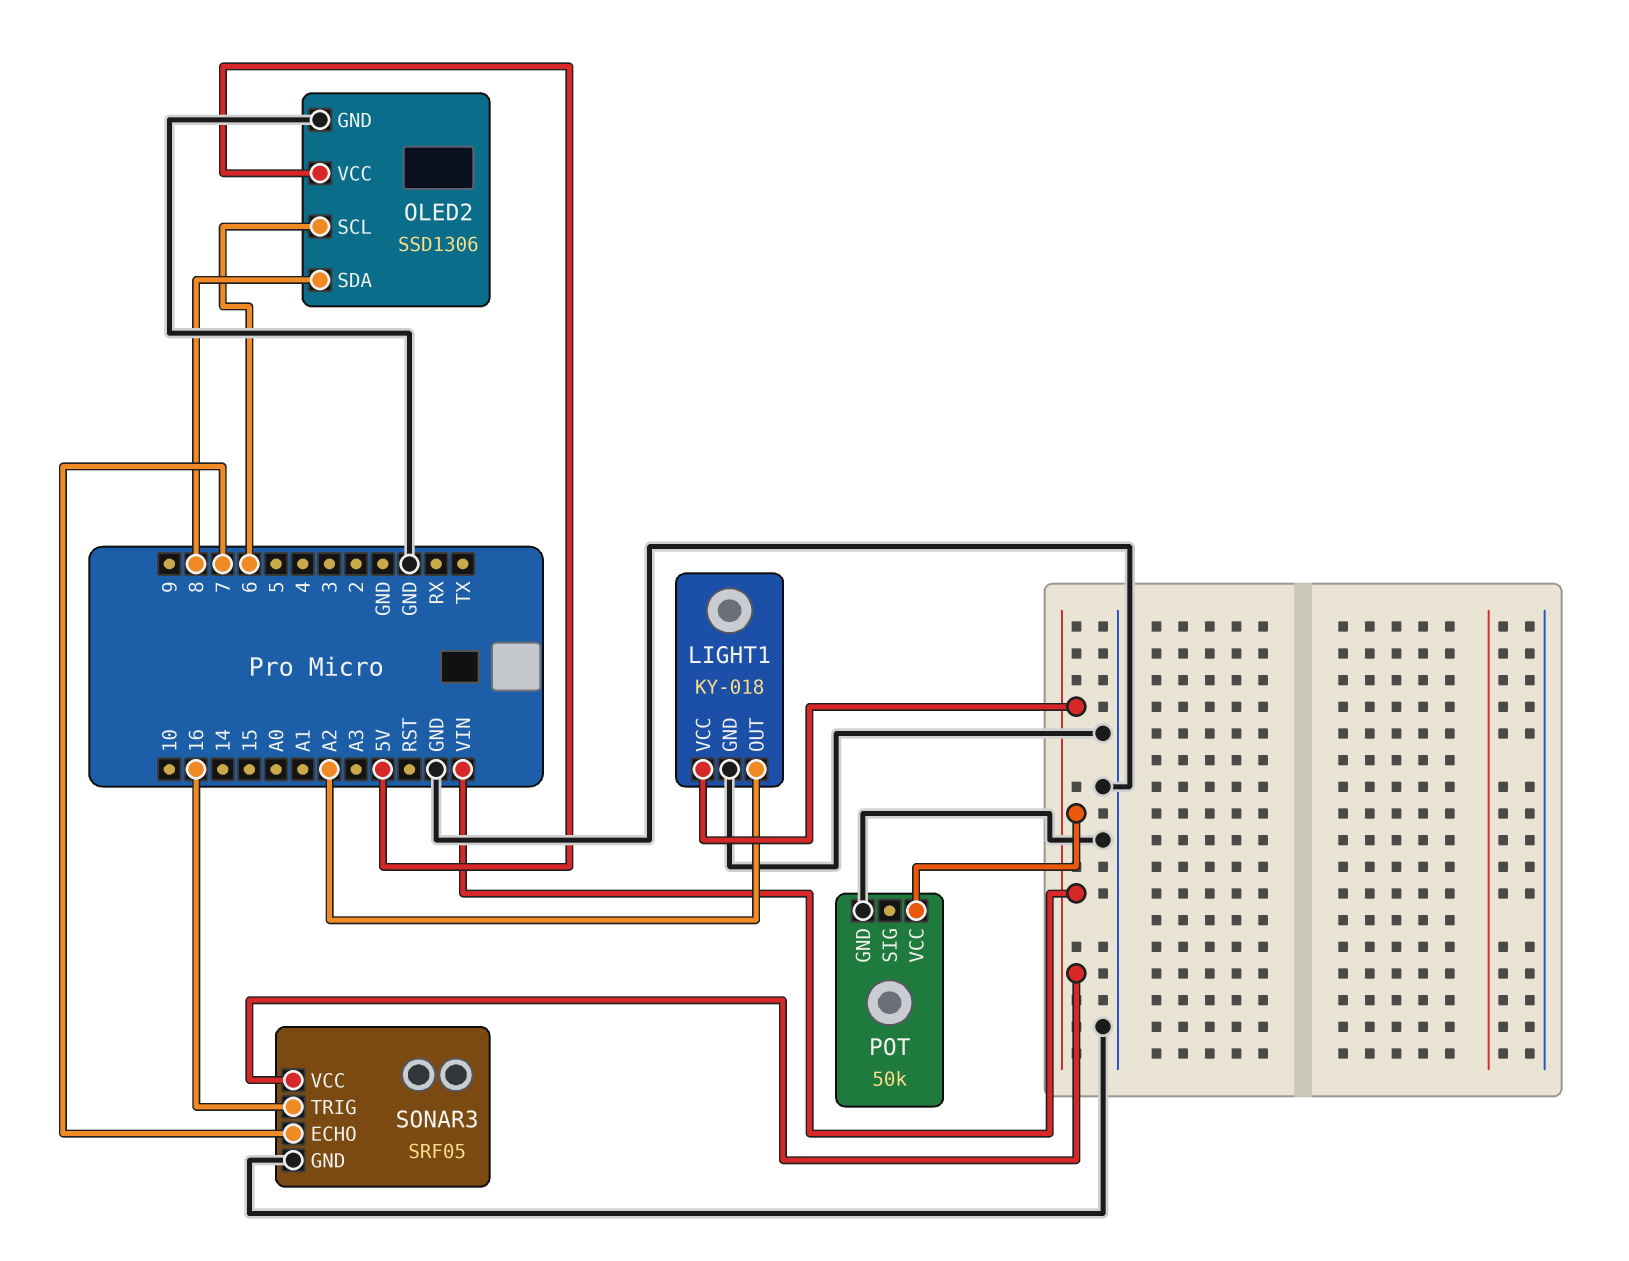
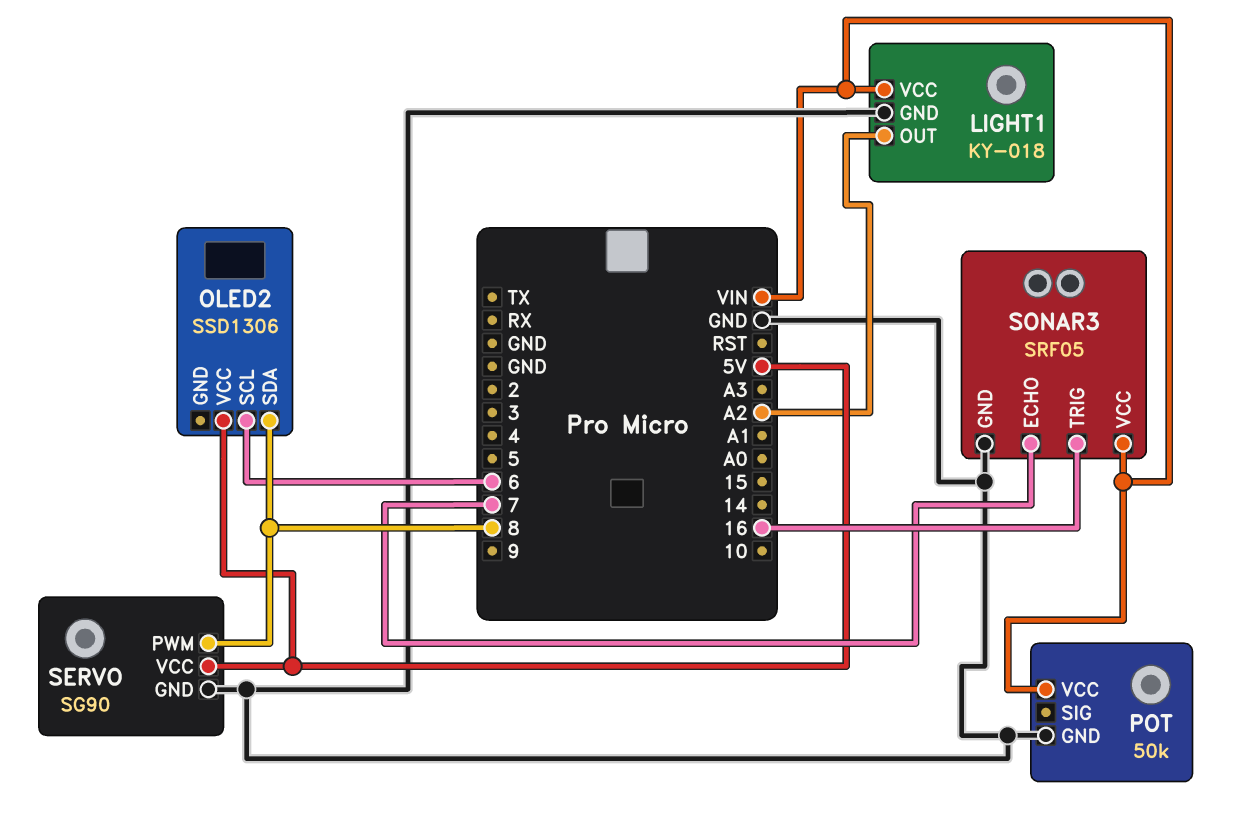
OLED2 pin GND: GND -> none
SERVO: none -> SG90
SERVO pin GND: none -> GND
SERVO pin PWM: none -> 8
SERVO pin VCC: none -> 5V

